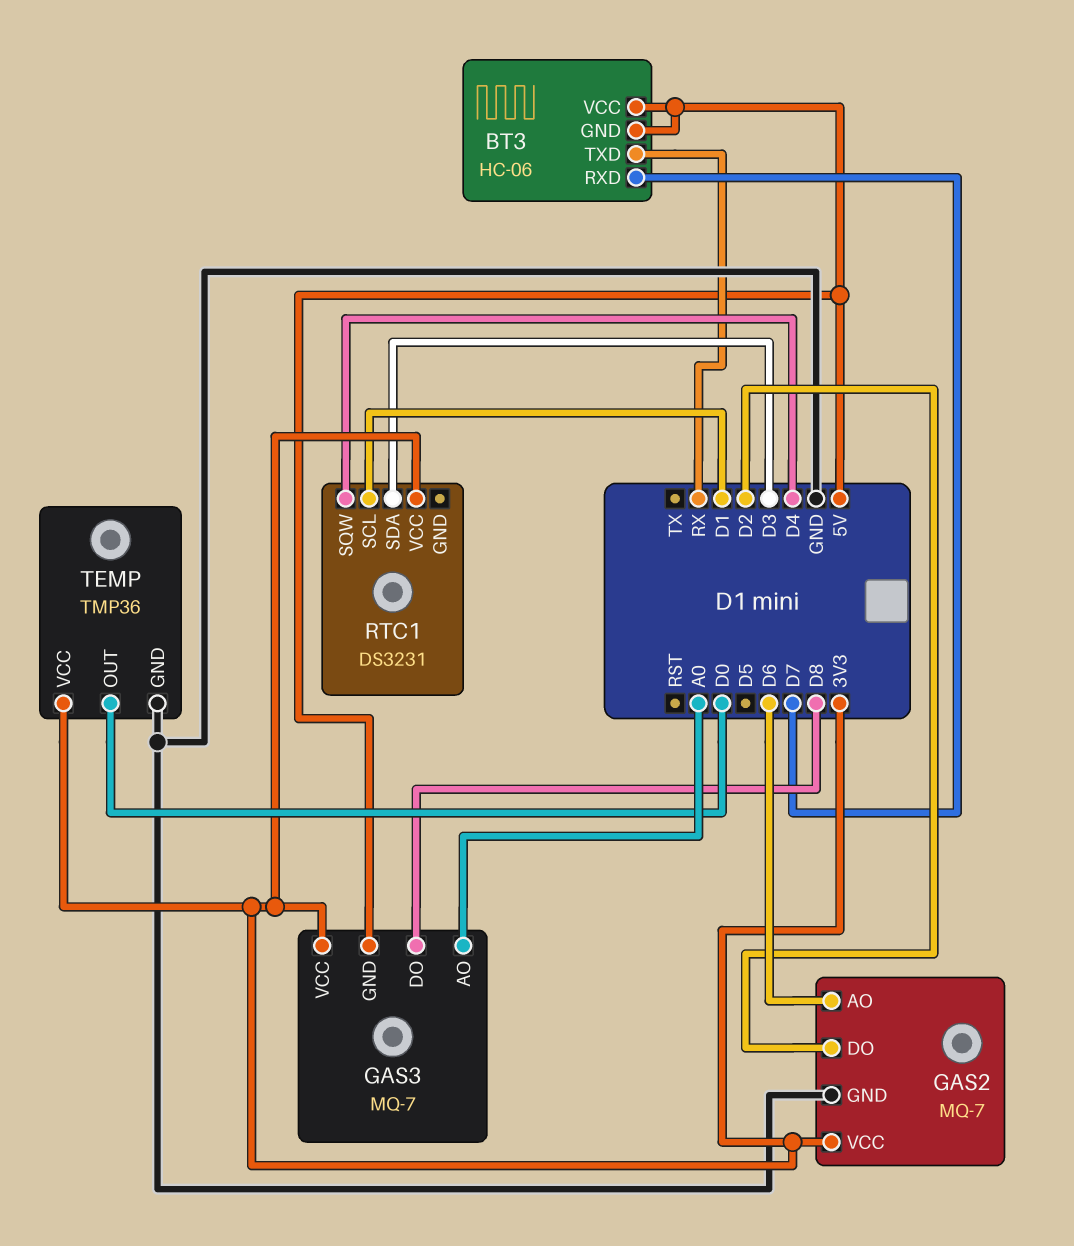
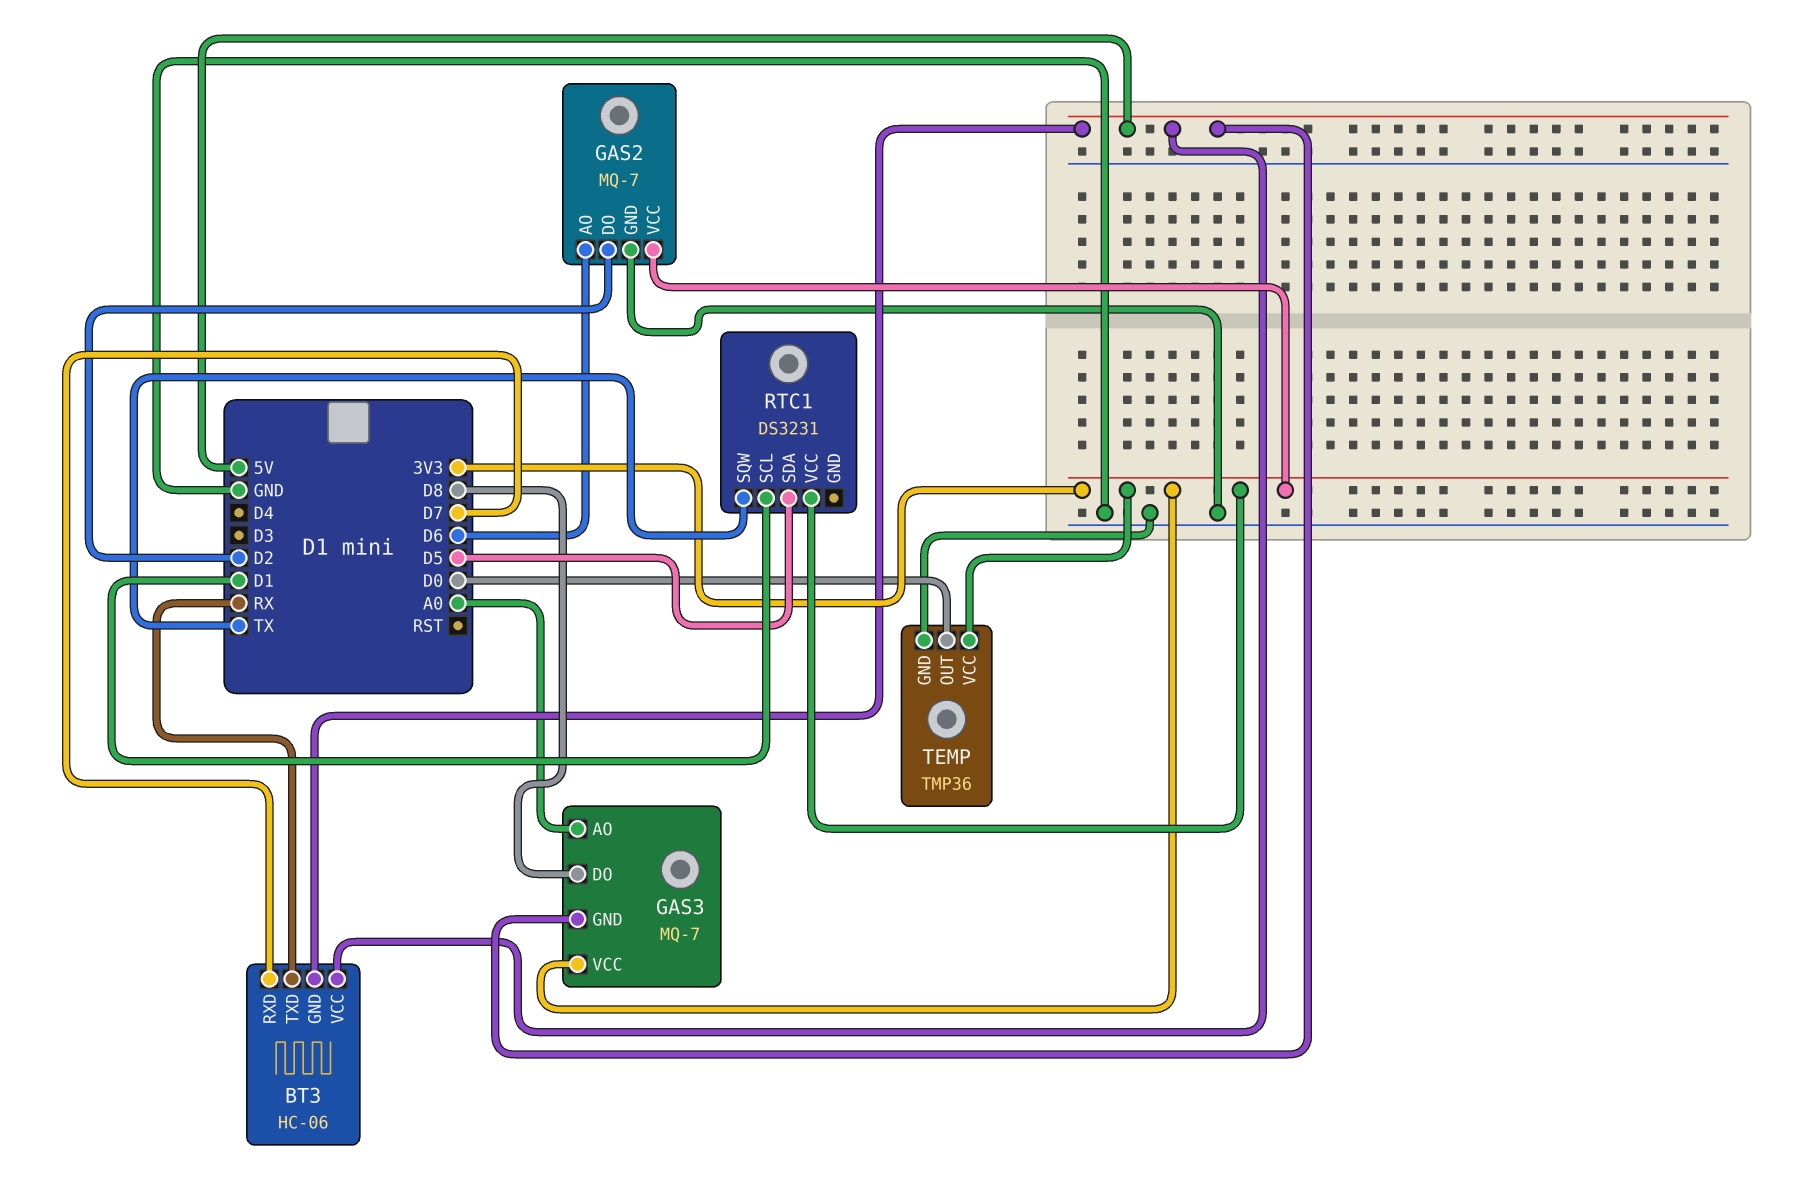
RTC1 pin SDA: D3 -> D5
RTC1 pin SQW: D4 -> TX

